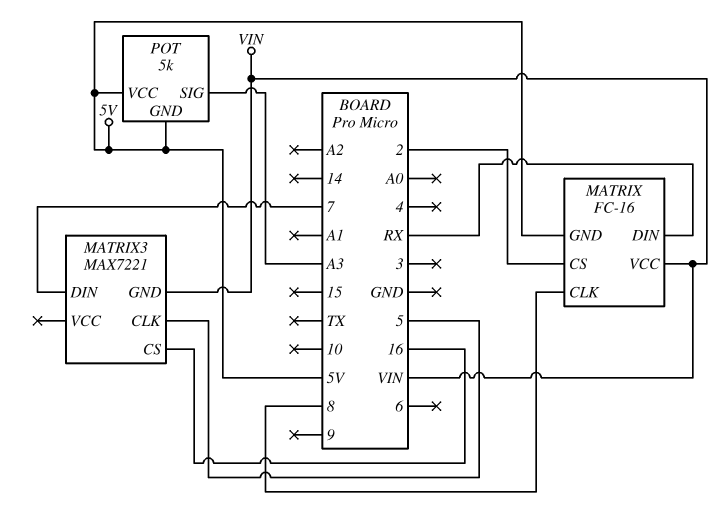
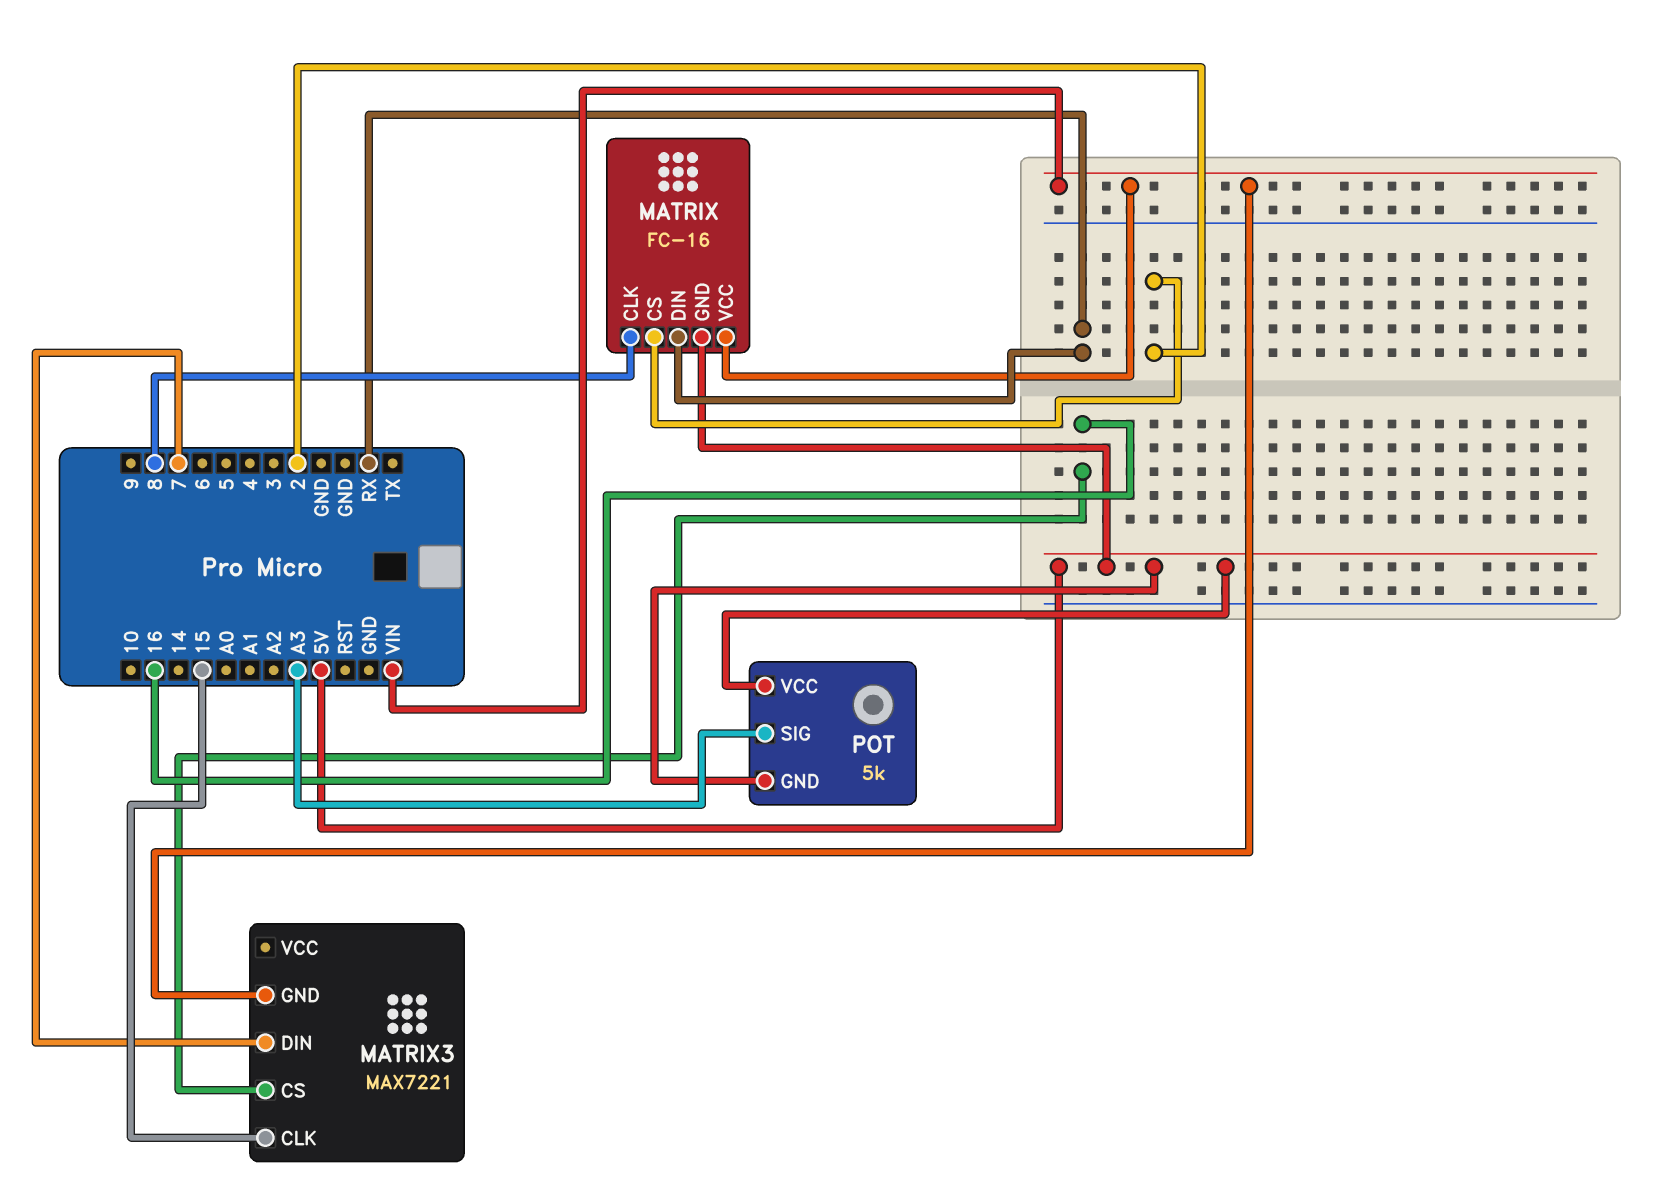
MATRIX3 pin CLK: 5 -> 15

